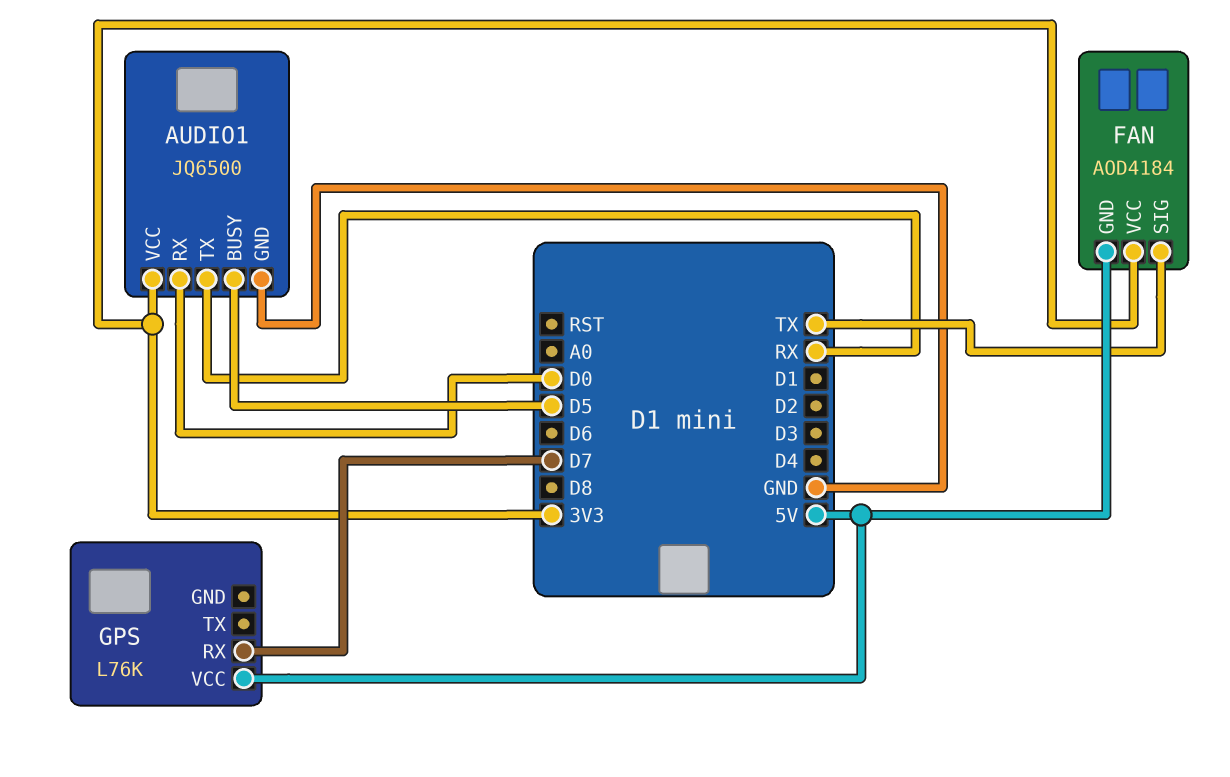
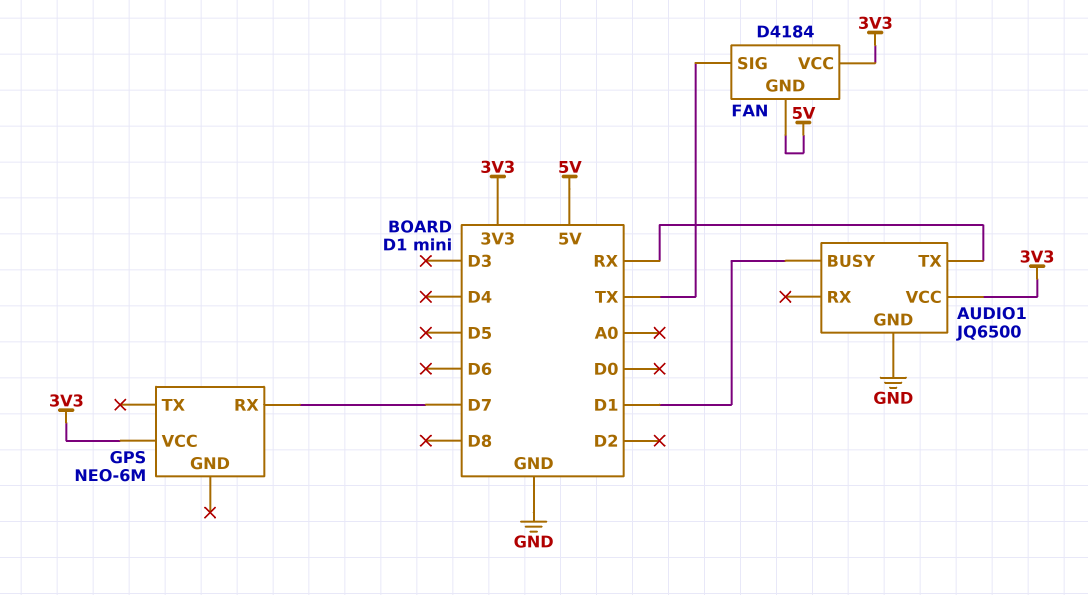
AUDIO1 pin BUSY: D5 -> D1
AUDIO1 pin RX: D0 -> none
FAN: AOD4184 -> D4184
GPS: L76K -> NEO-6M
GPS pin VCC: 5V -> 3V3

